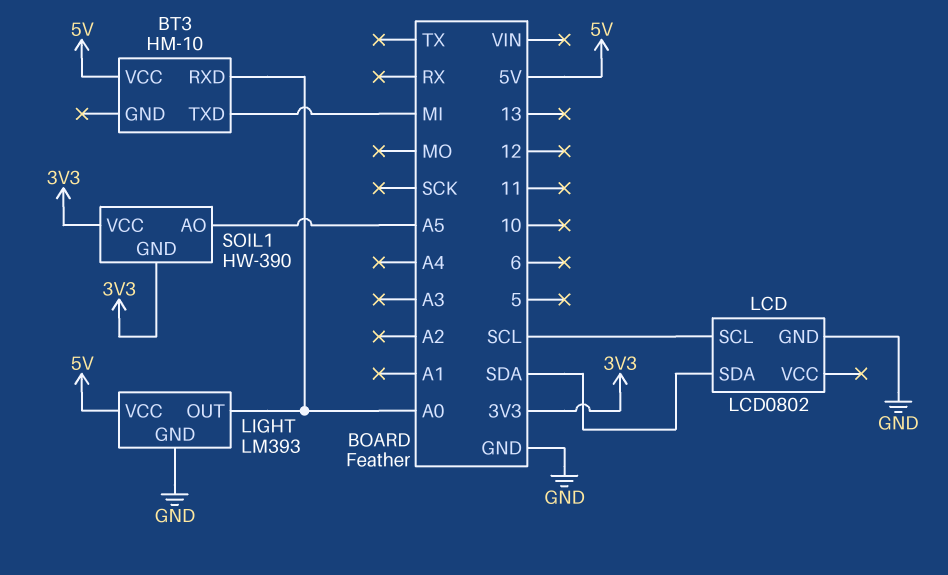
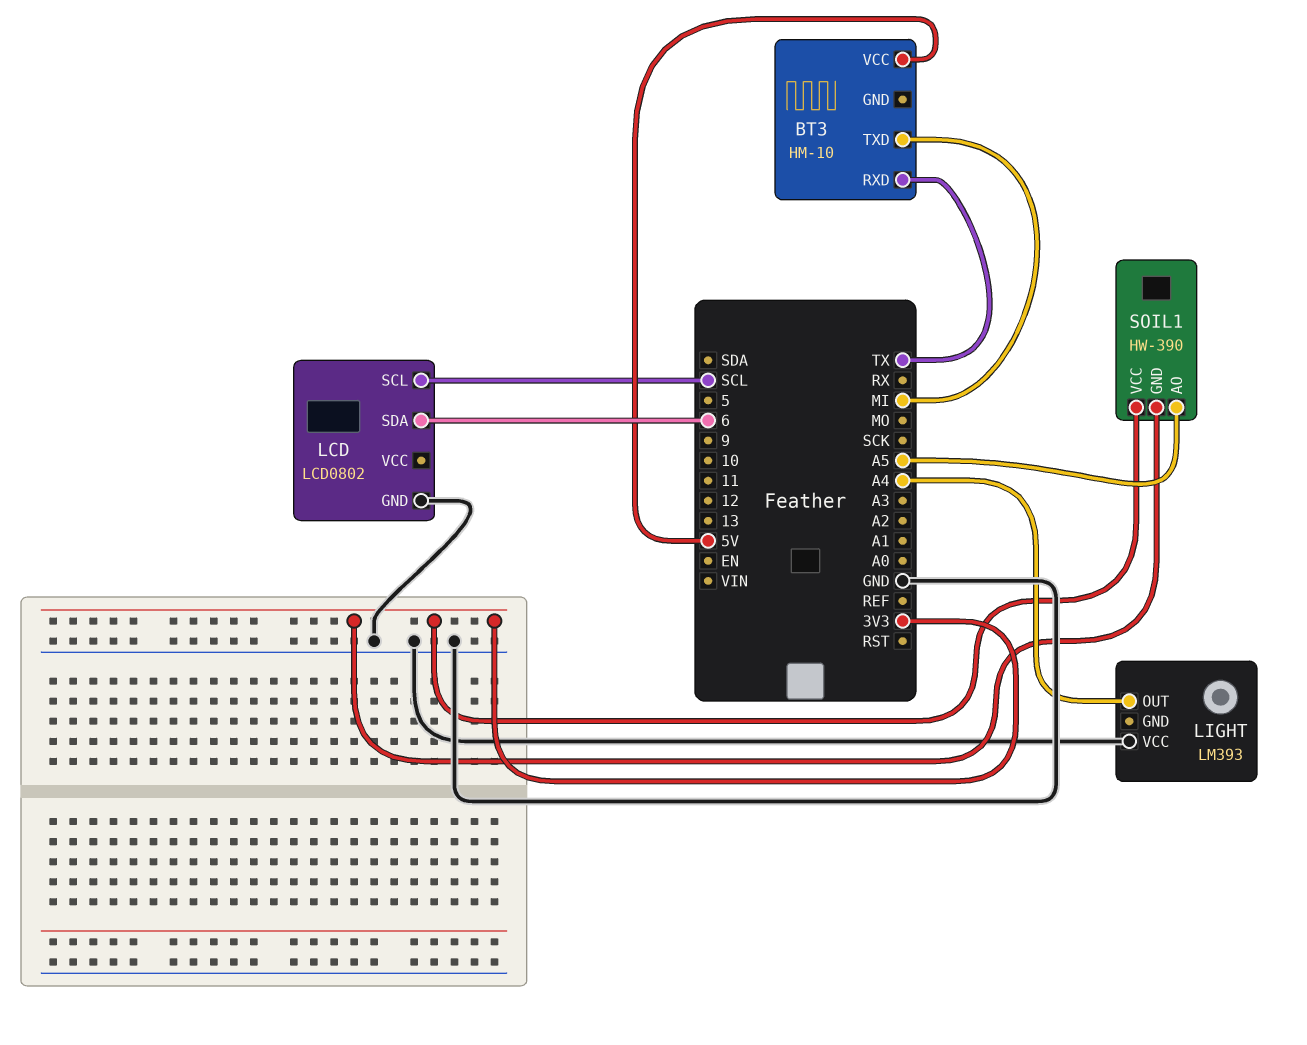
BT3 pin RXD: A0 -> TX
LCD pin SDA: SDA -> 6
LIGHT pin GND: GND -> none
LIGHT pin OUT: A0 -> A4
LIGHT pin VCC: 5V -> GND

